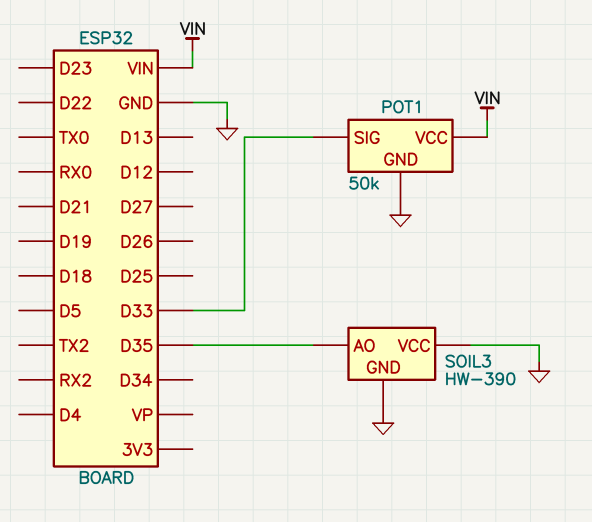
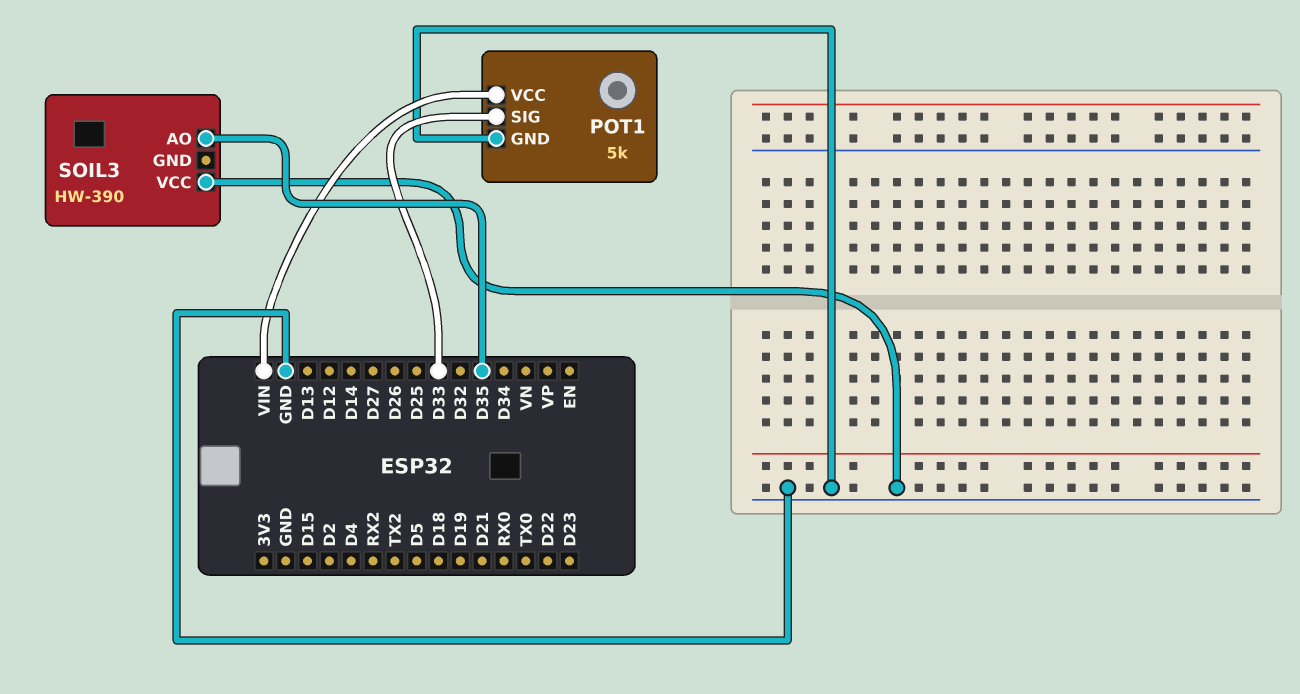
POT1: 50k -> 5k
SOIL3 pin GND: GND -> none

